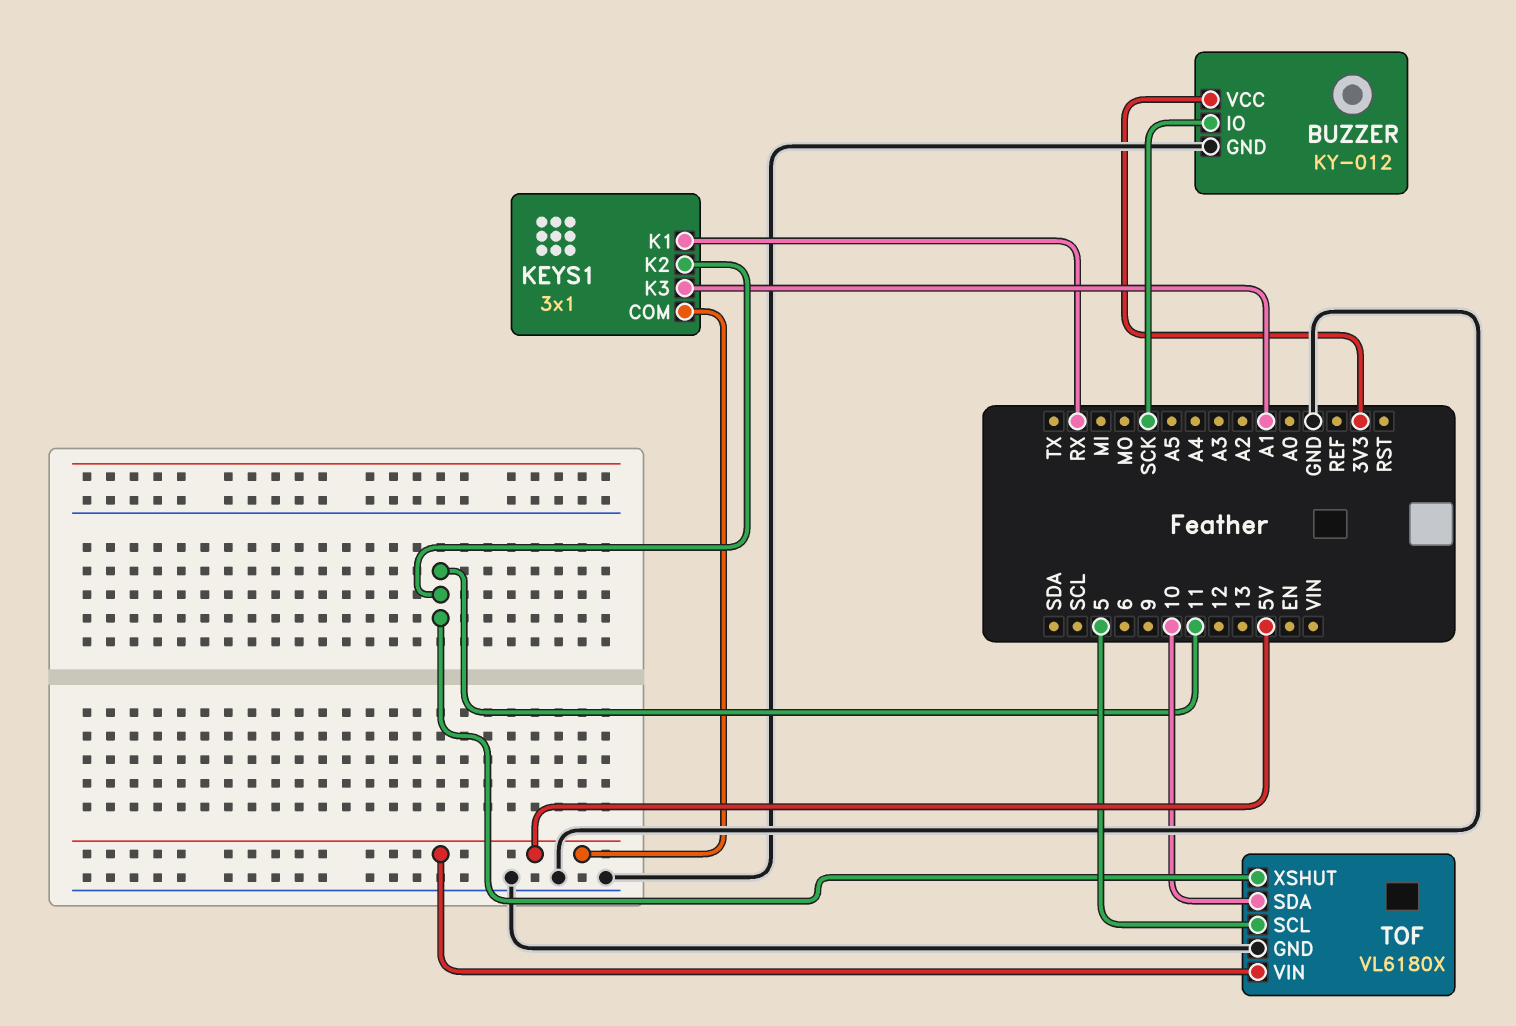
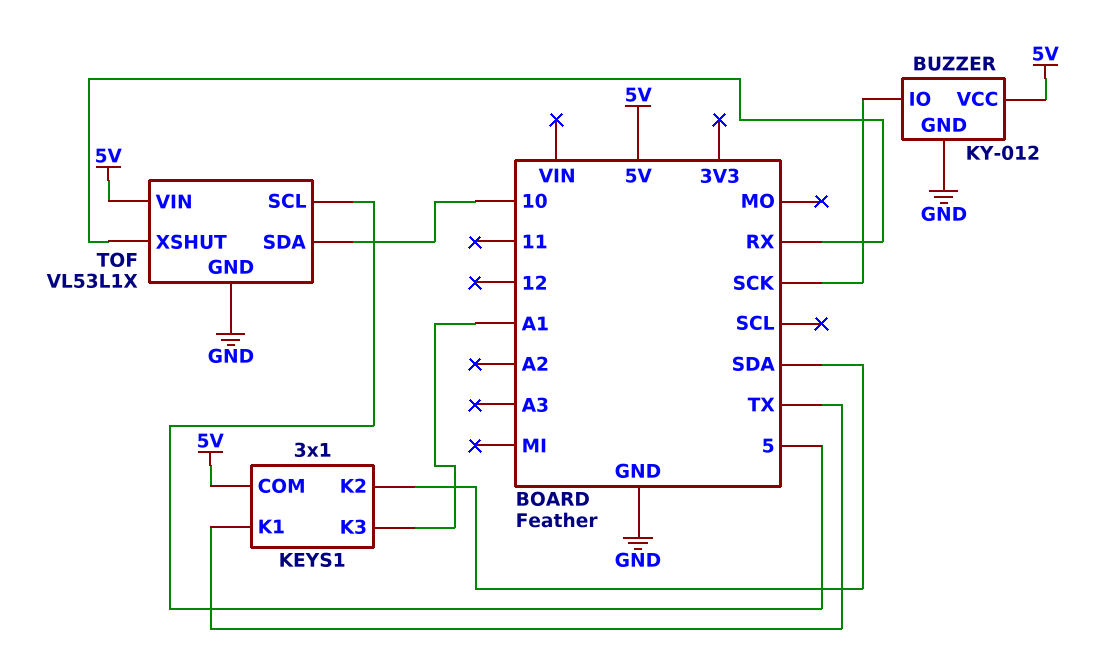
BUZZER pin VCC: 3V3 -> 5V
KEYS1 pin K1: RX -> TX
KEYS1 pin K2: 11 -> SDA
TOF: VL6180X -> VL53L1X
TOF pin XSHUT: 11 -> RX

